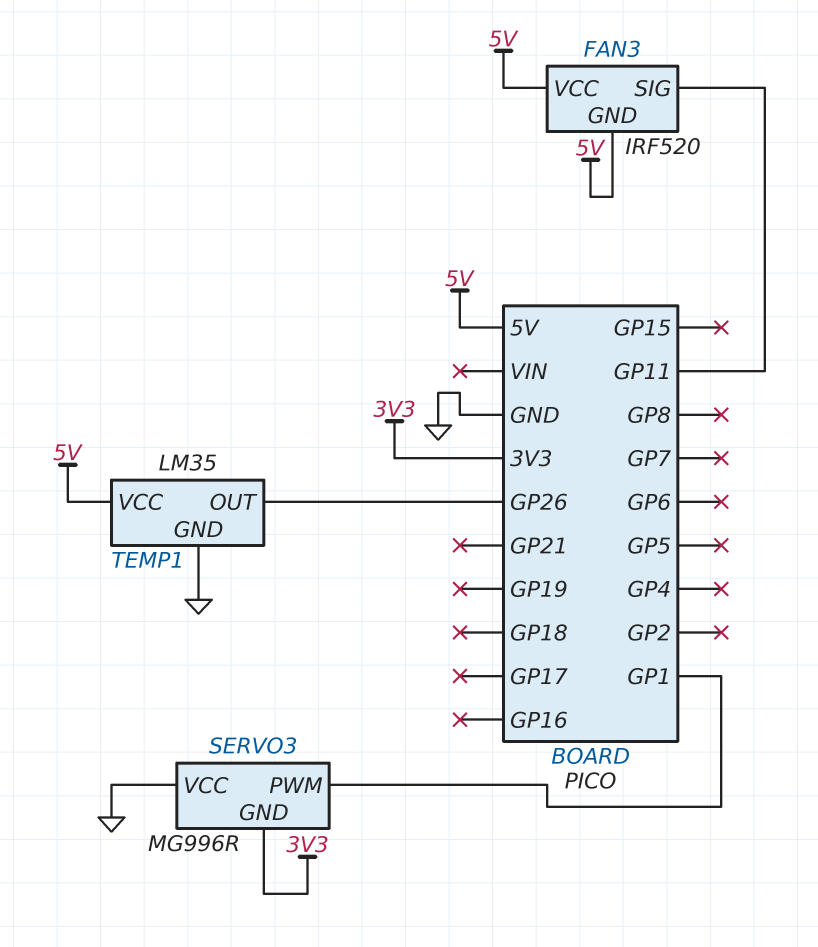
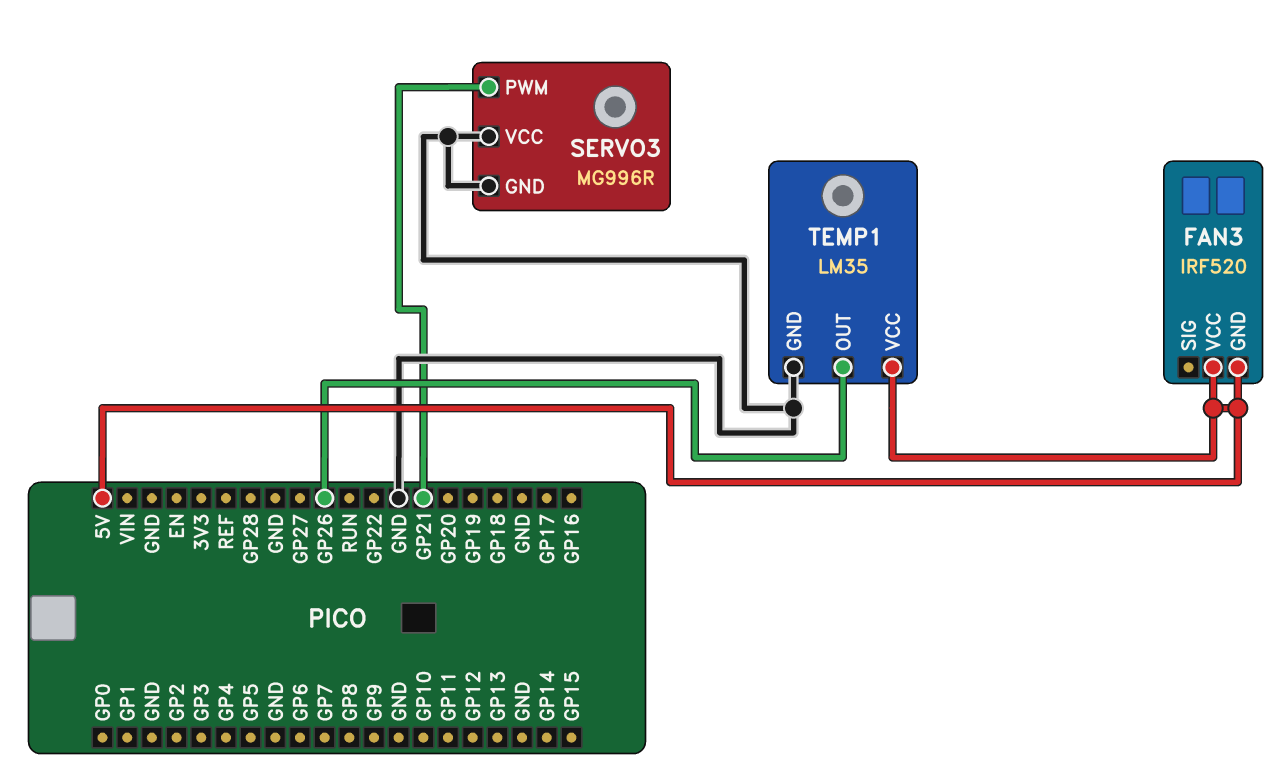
FAN3 pin SIG: GP11 -> none
SERVO3 pin GND: 3V3 -> GND
SERVO3 pin PWM: GP1 -> GP21

